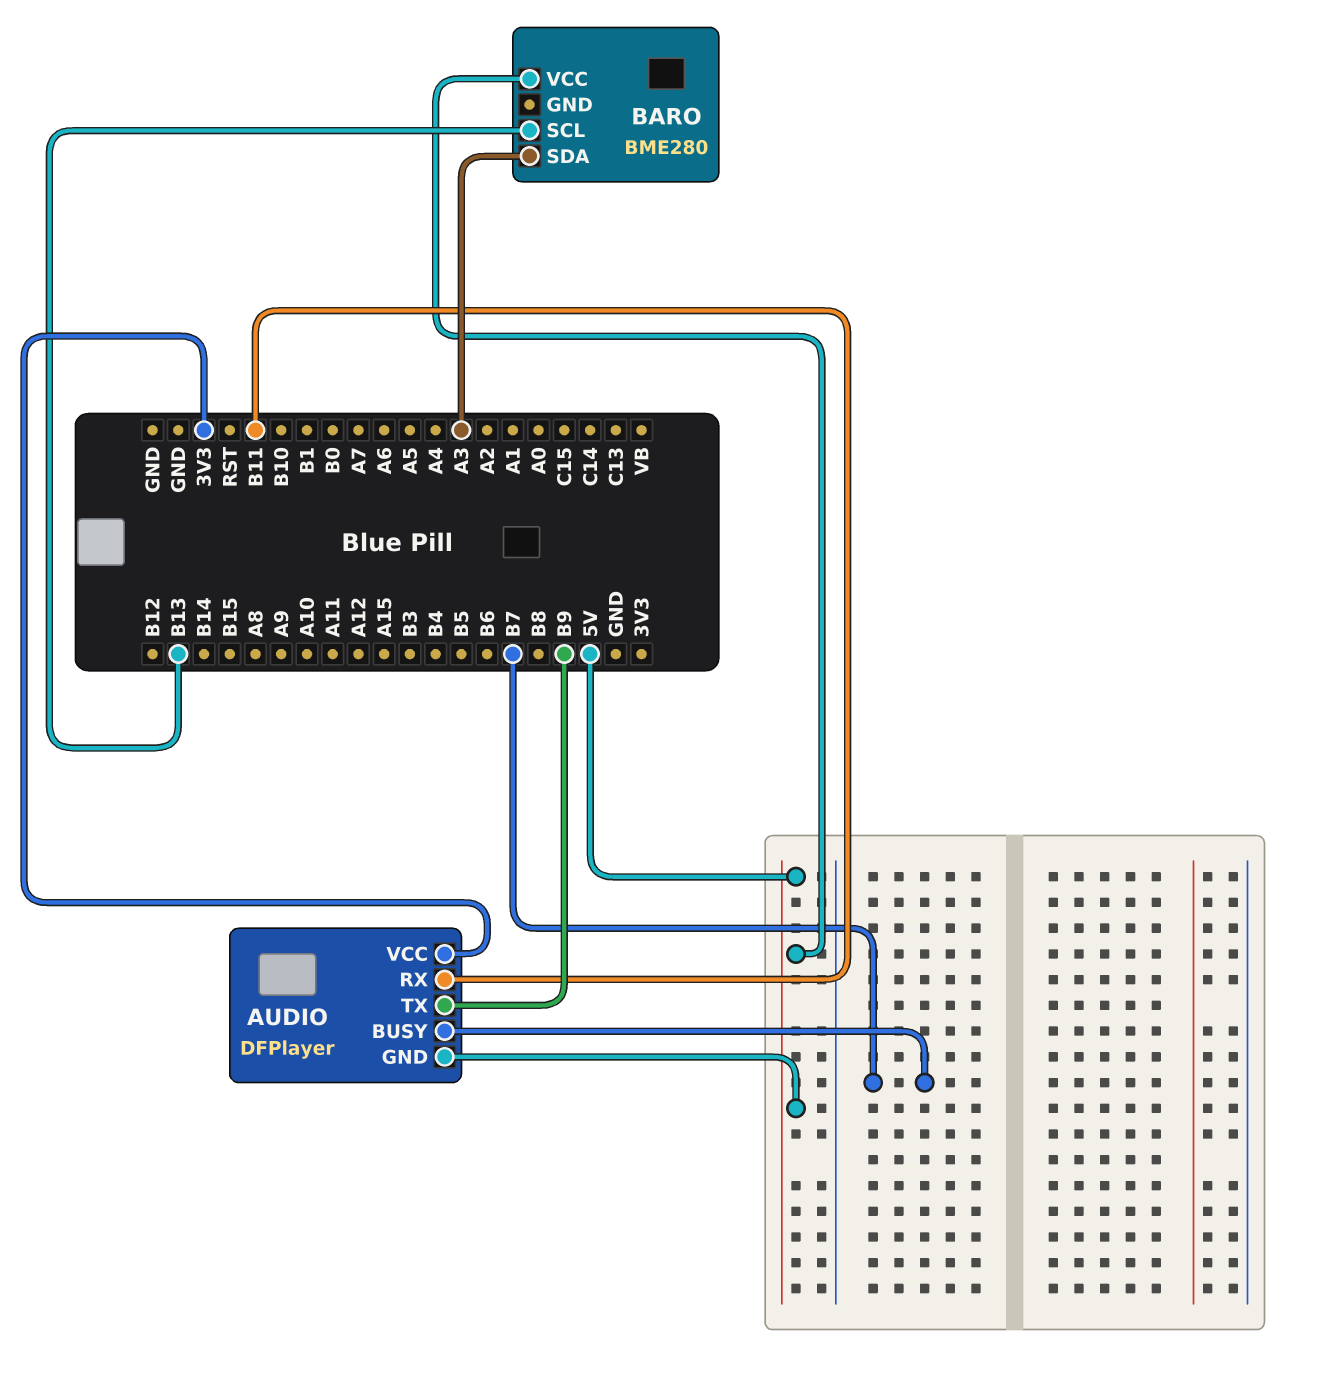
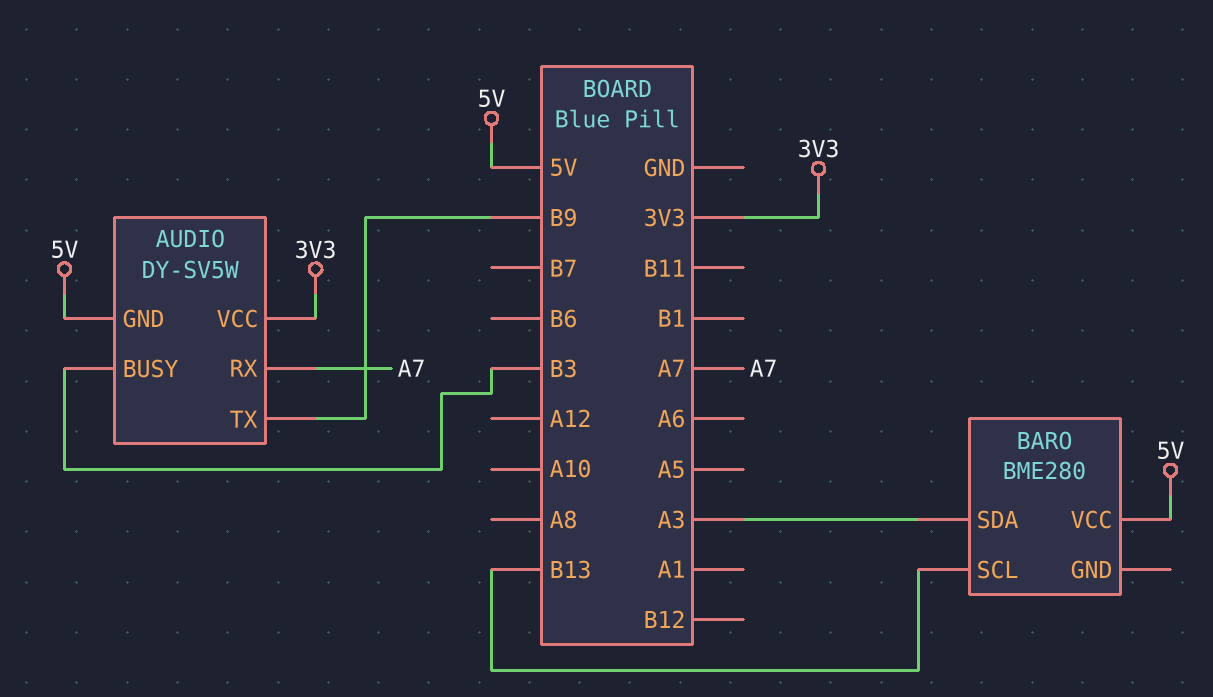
AUDIO: DFPlayer -> DY-SV5W
AUDIO pin BUSY: B7 -> B3
AUDIO pin RX: B11 -> A7

